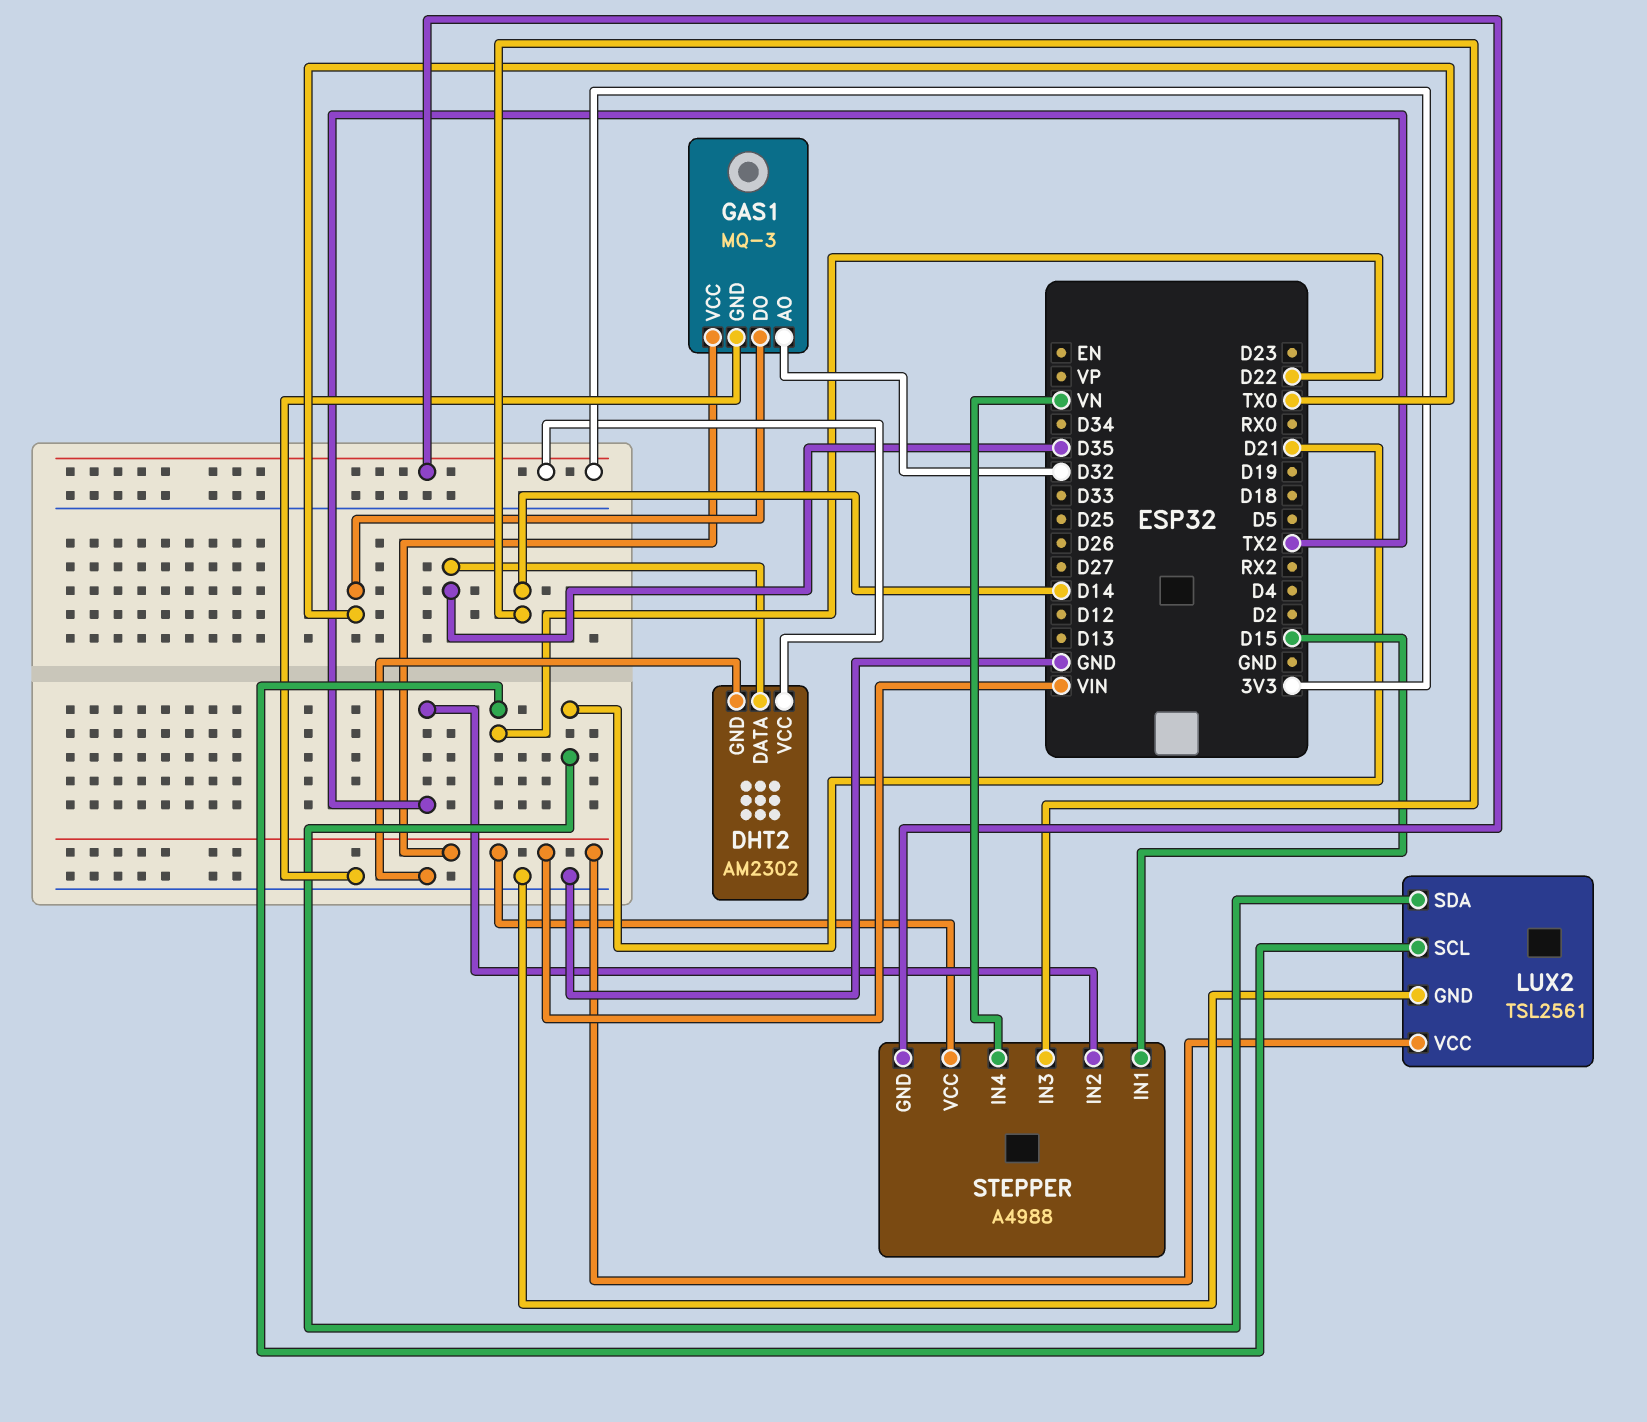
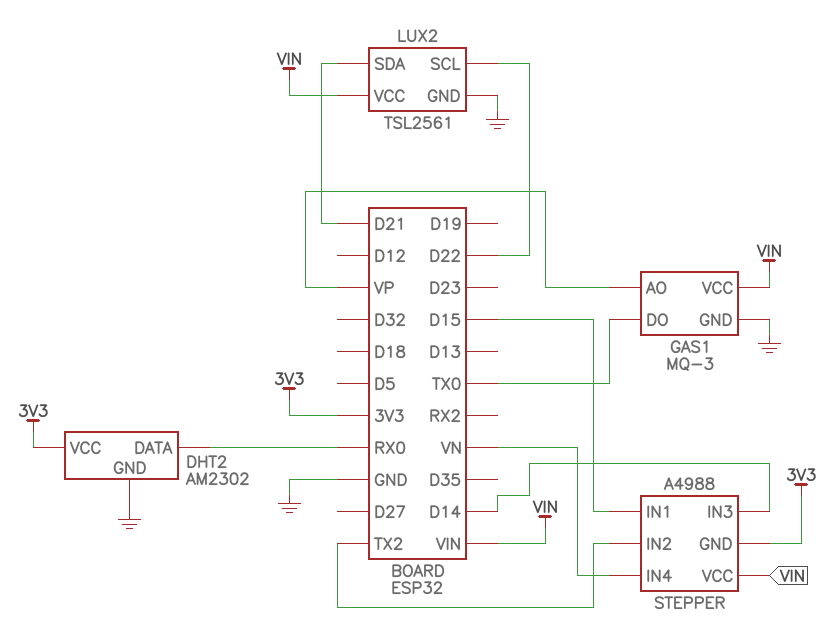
DHT2 pin DATA: D35 -> RX0
GAS1 pin AO: D32 -> VP

